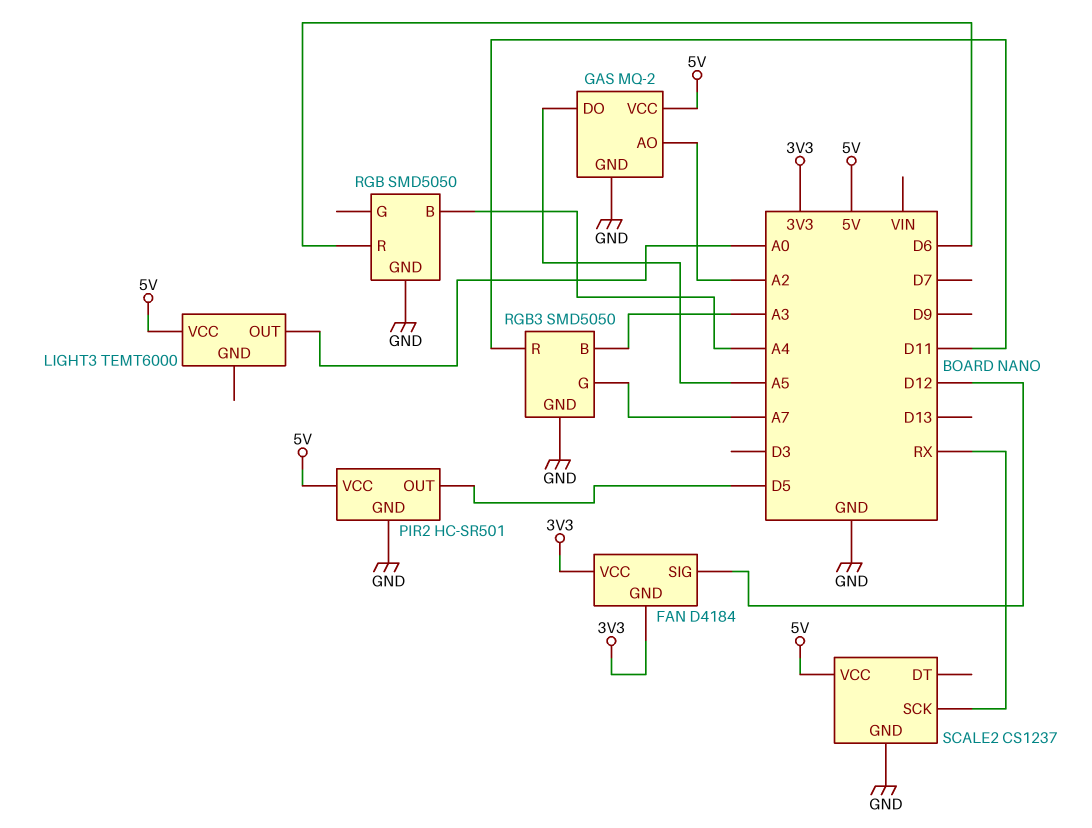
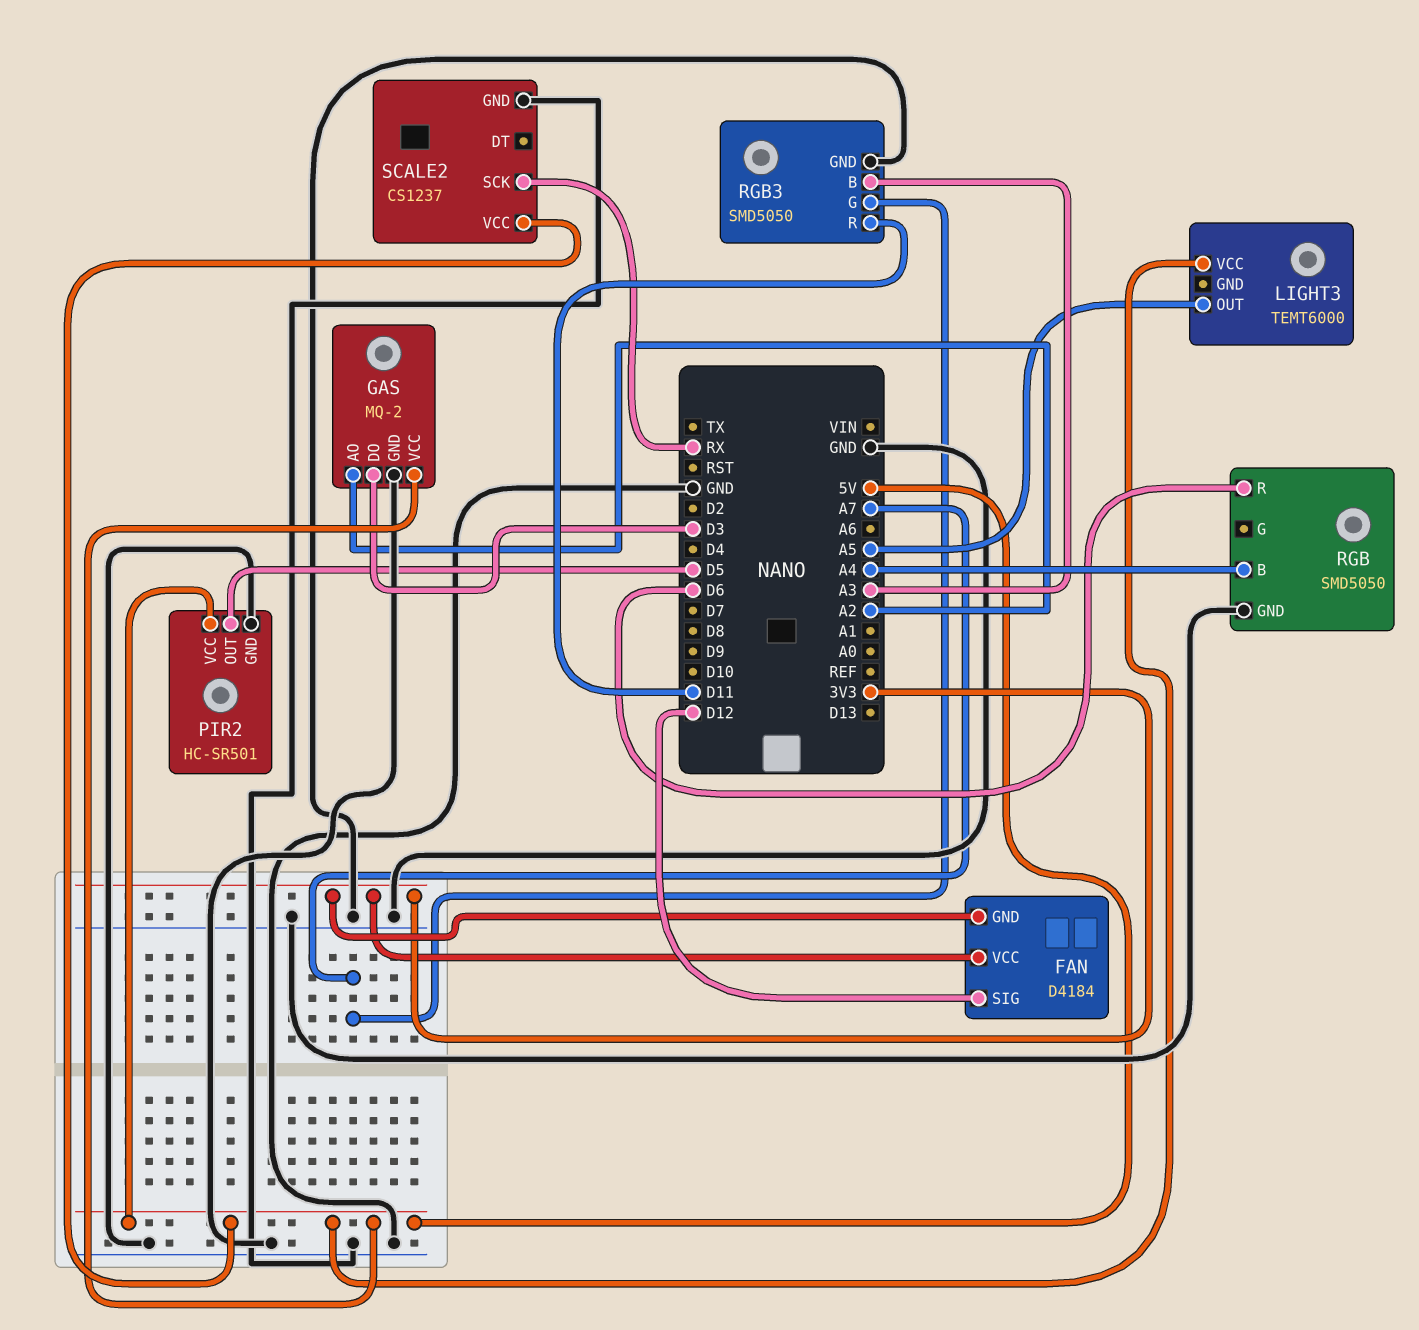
GAS pin DO: A5 -> D3
LIGHT3 pin OUT: A0 -> A5

